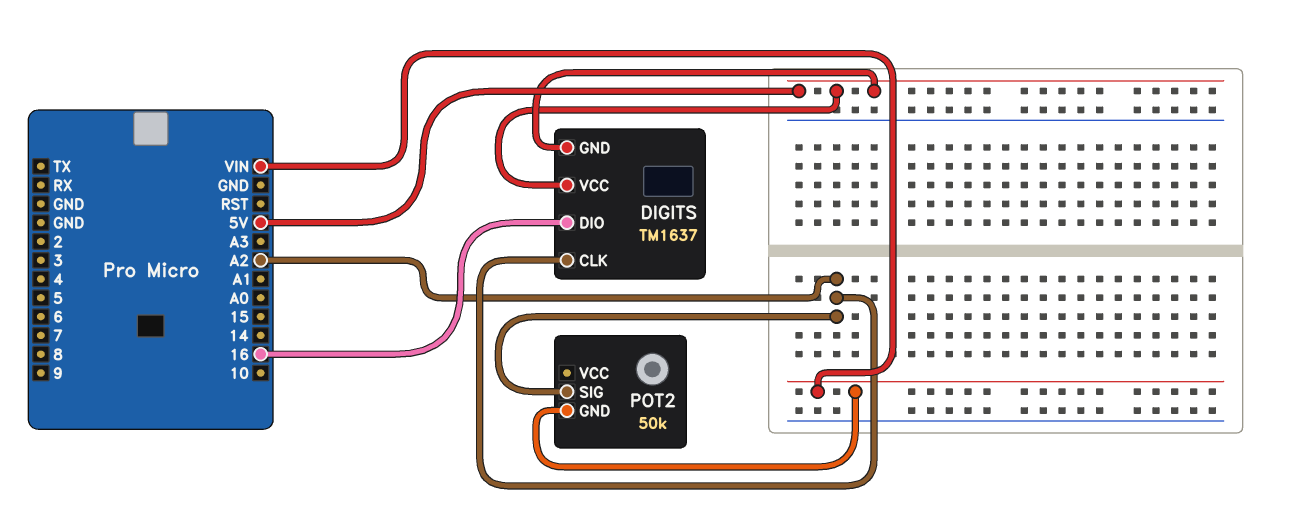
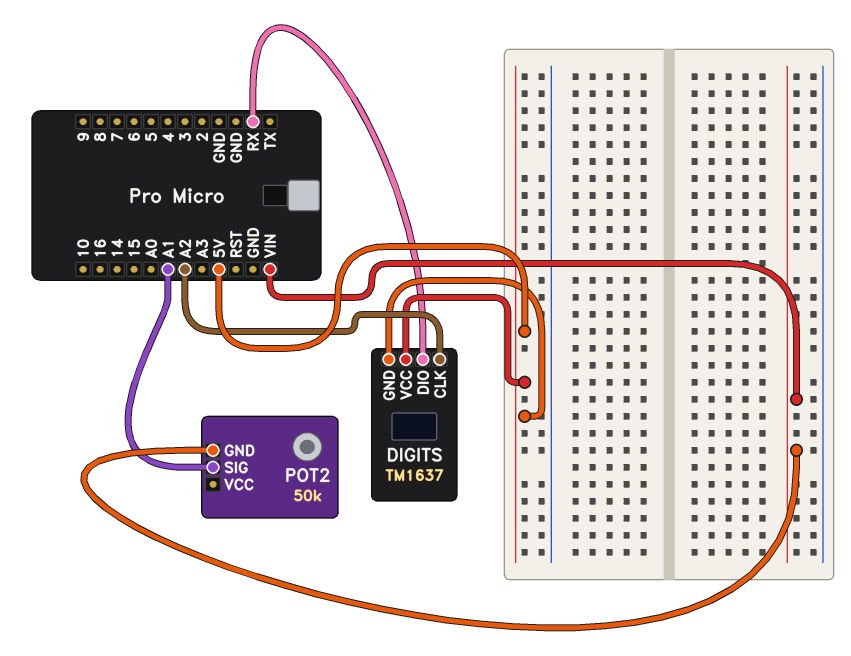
DIGITS pin DIO: 16 -> RX
POT2 pin SIG: A2 -> A1

